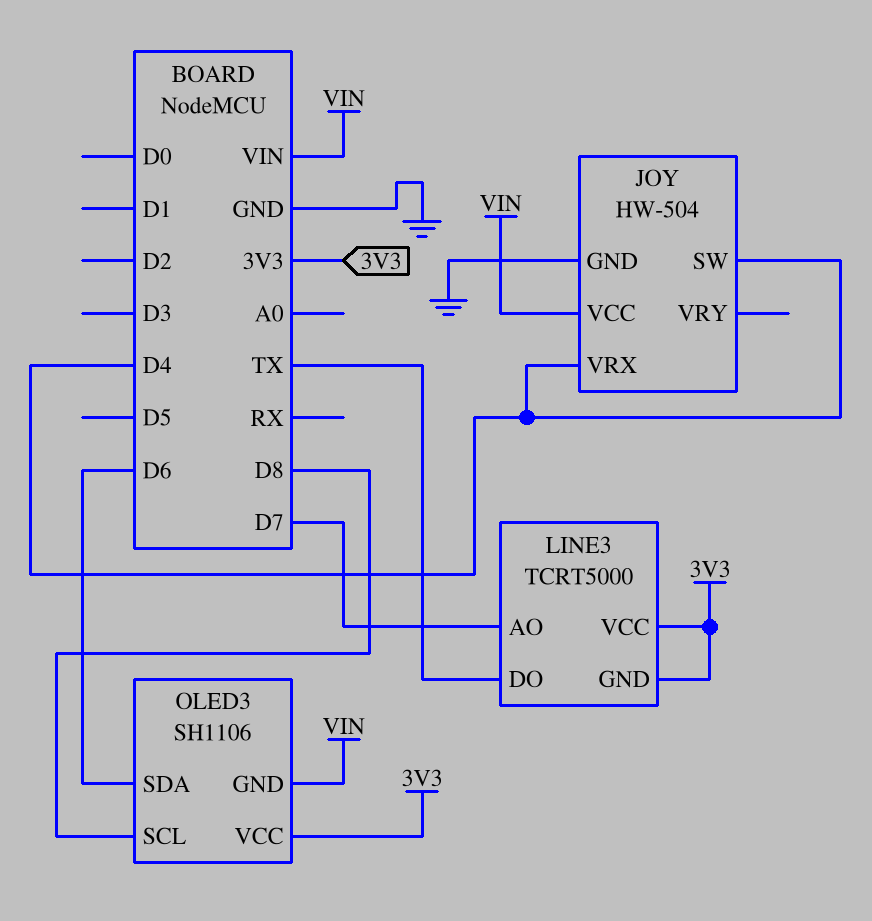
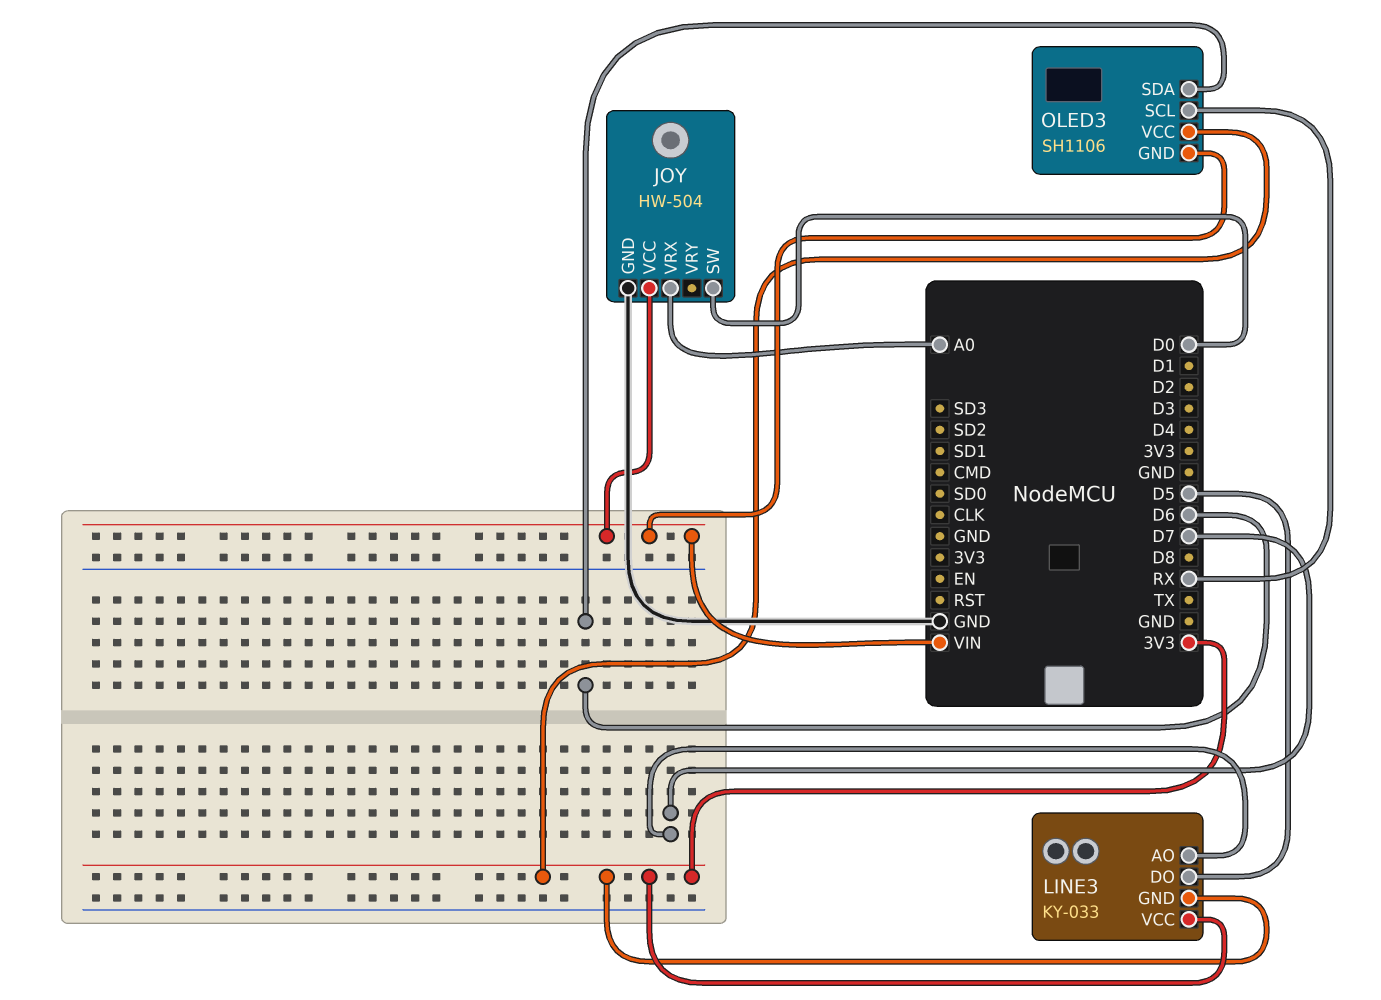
JOY pin SW: D4 -> D0
JOY pin VRX: D4 -> A0
LINE3: TCRT5000 -> KY-033
LINE3 pin DO: TX -> D5
OLED3 pin SCL: D8 -> RX

